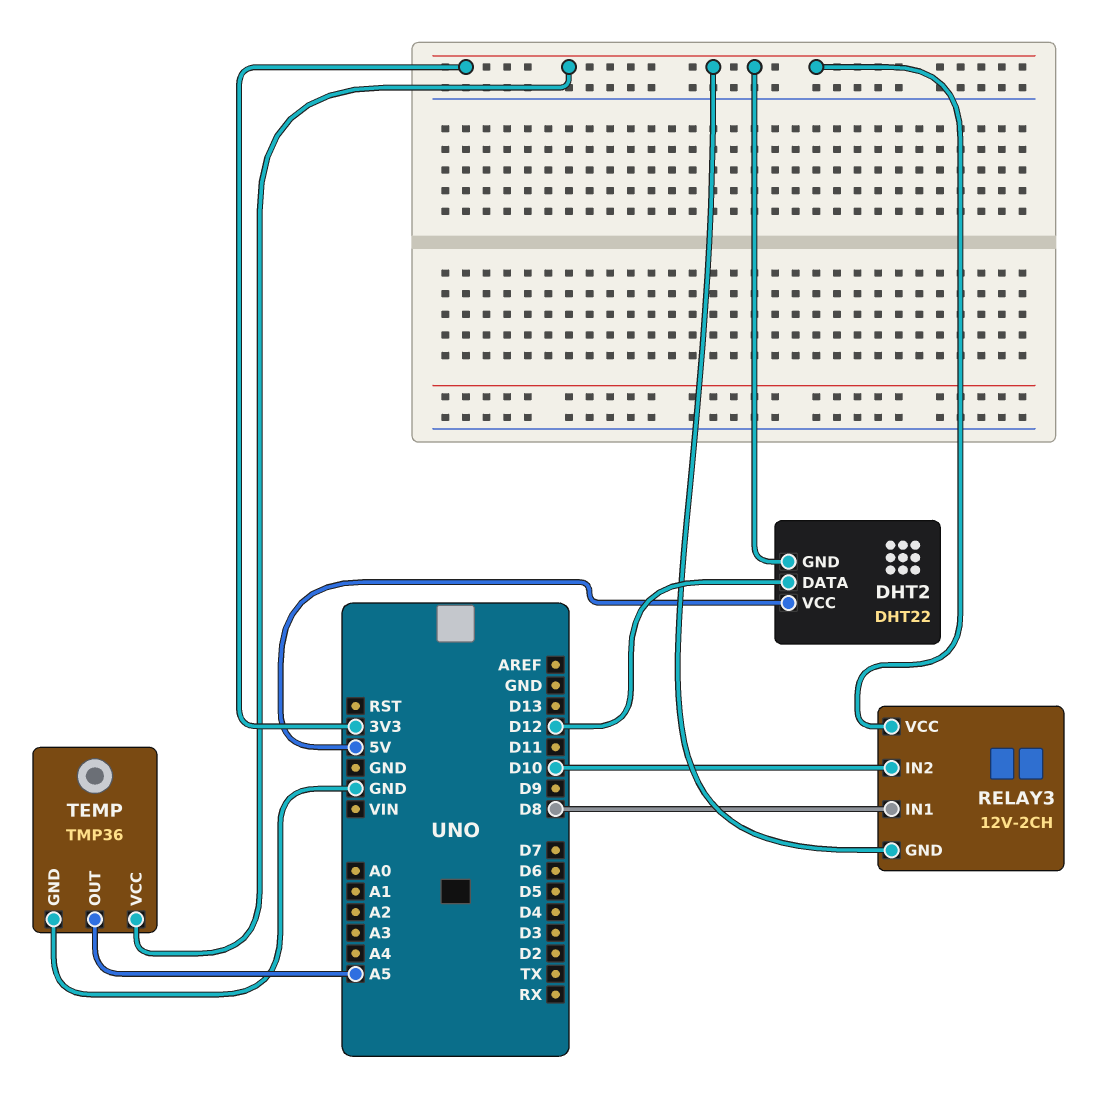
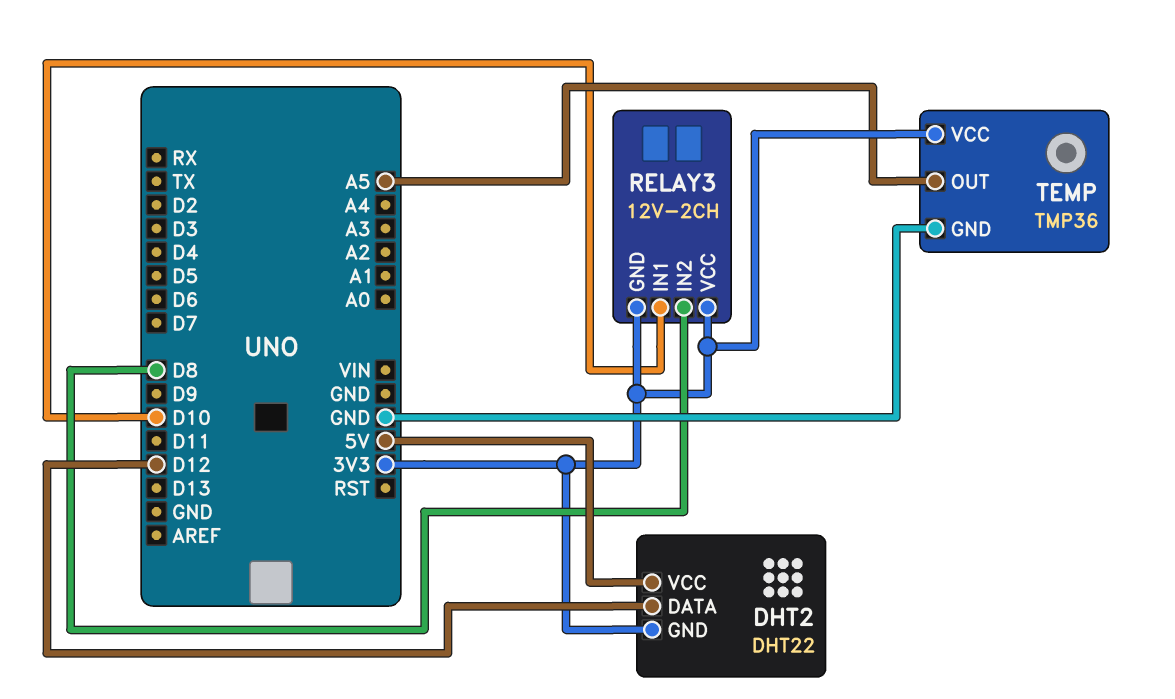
RELAY3 pin IN1: D8 -> D10
RELAY3 pin IN2: D10 -> D8

